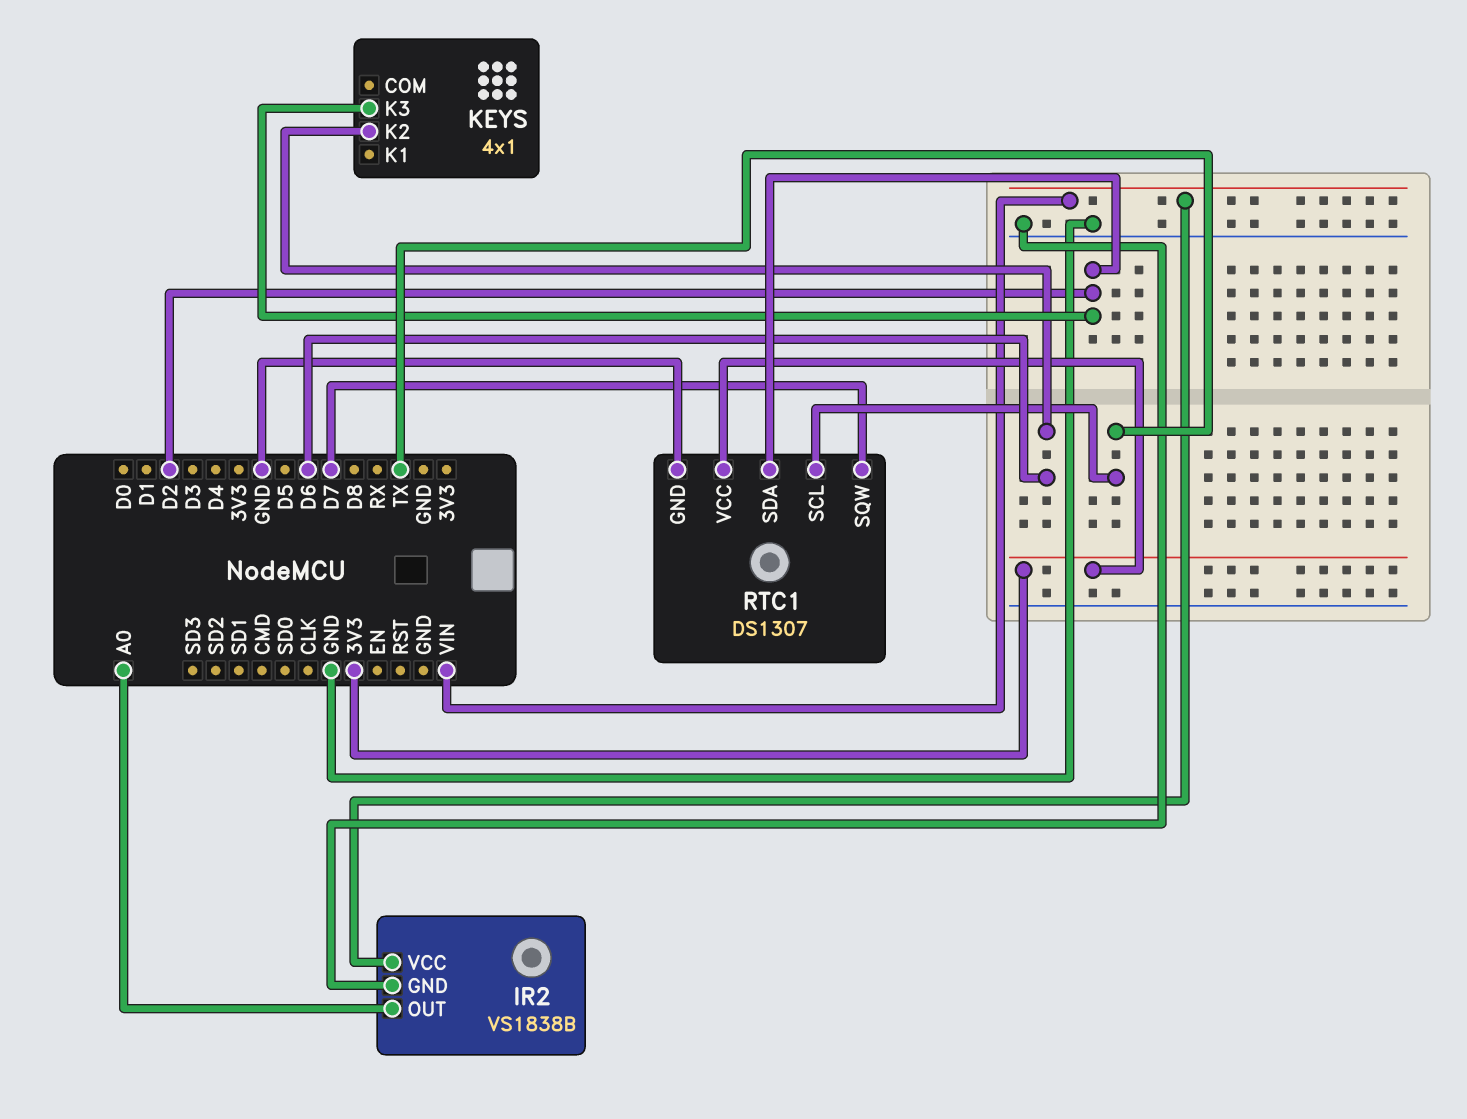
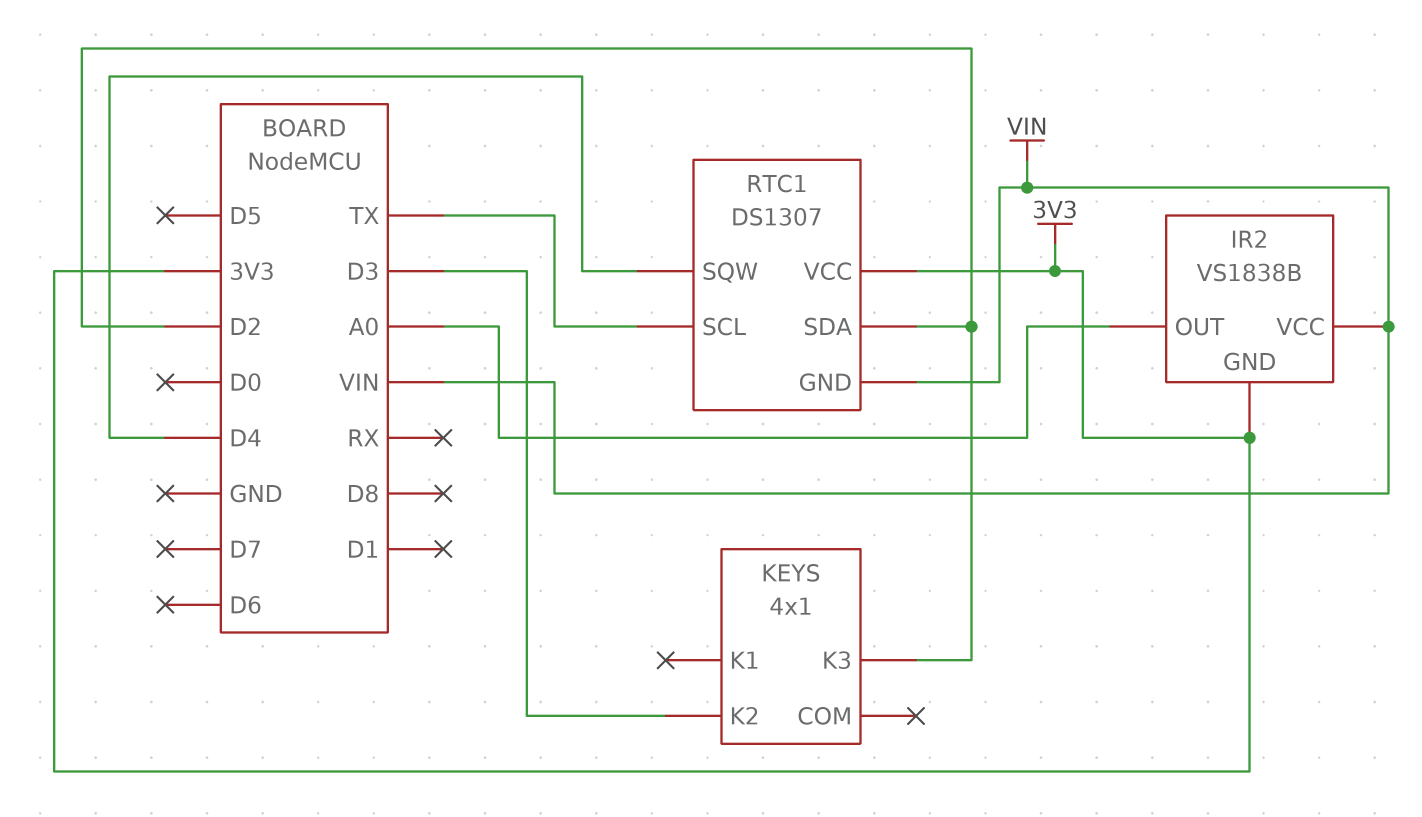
IR2 pin GND: GND -> 3V3
KEYS pin K2: D6 -> D3
RTC1 pin GND: GND -> VIN
RTC1 pin SQW: D7 -> D4

